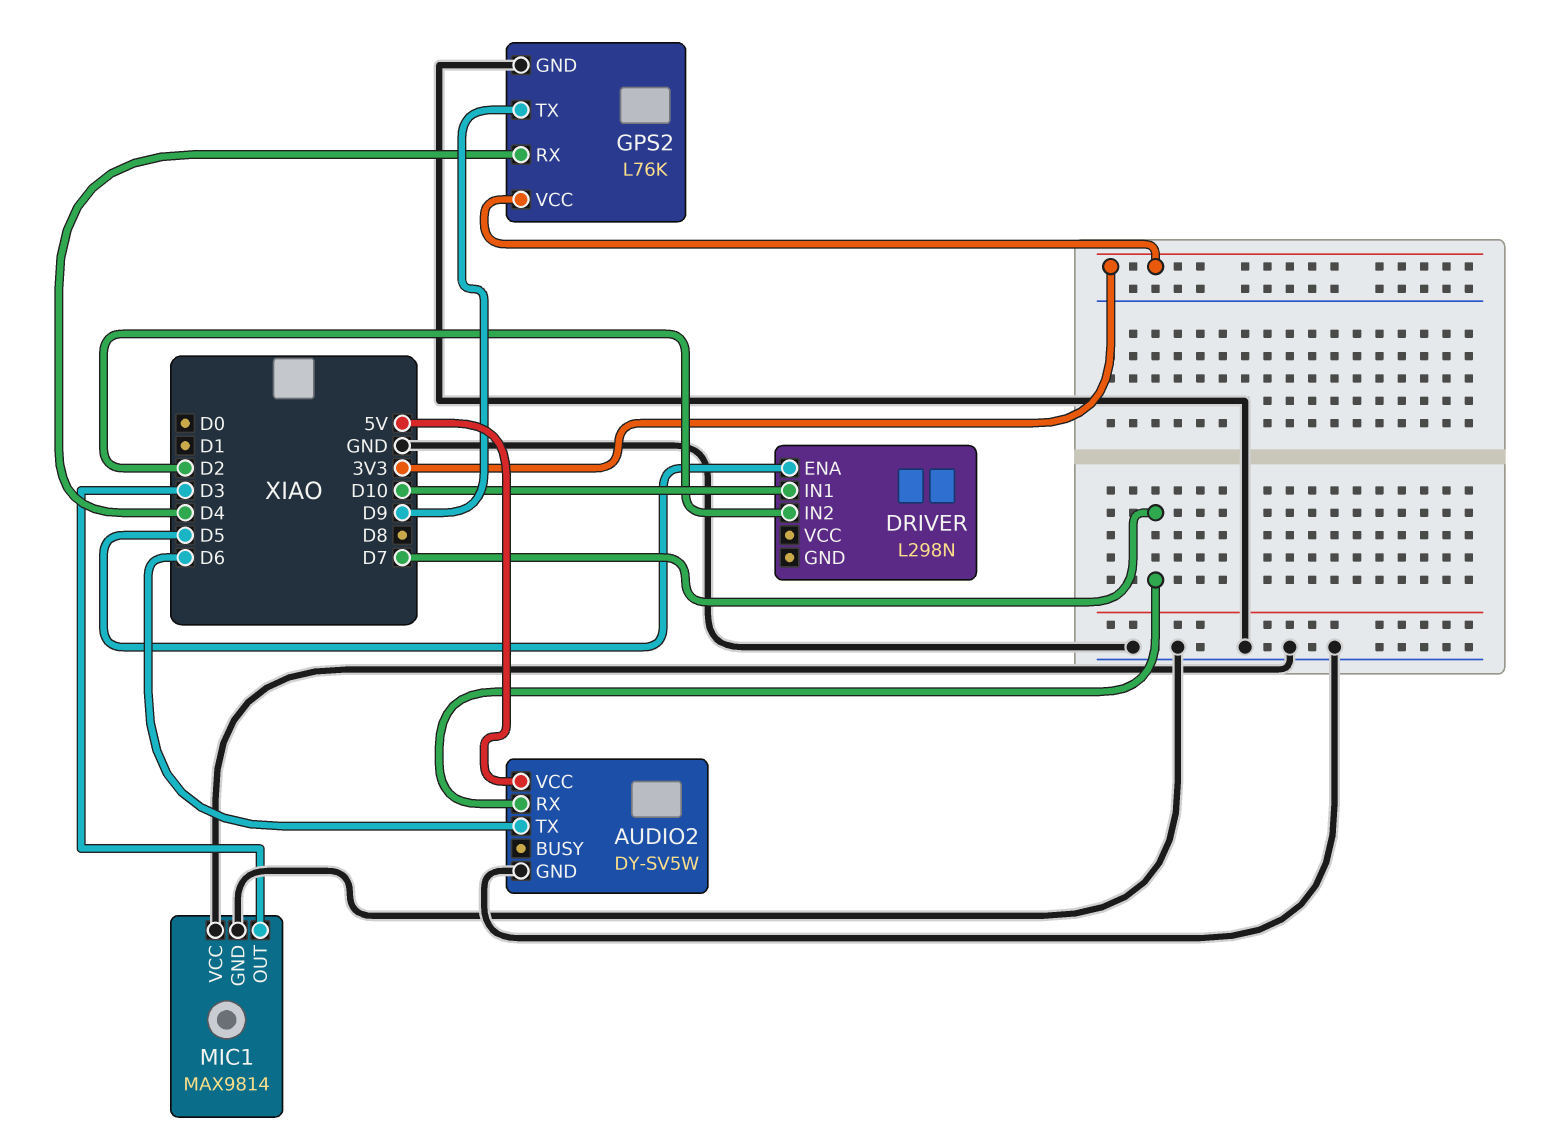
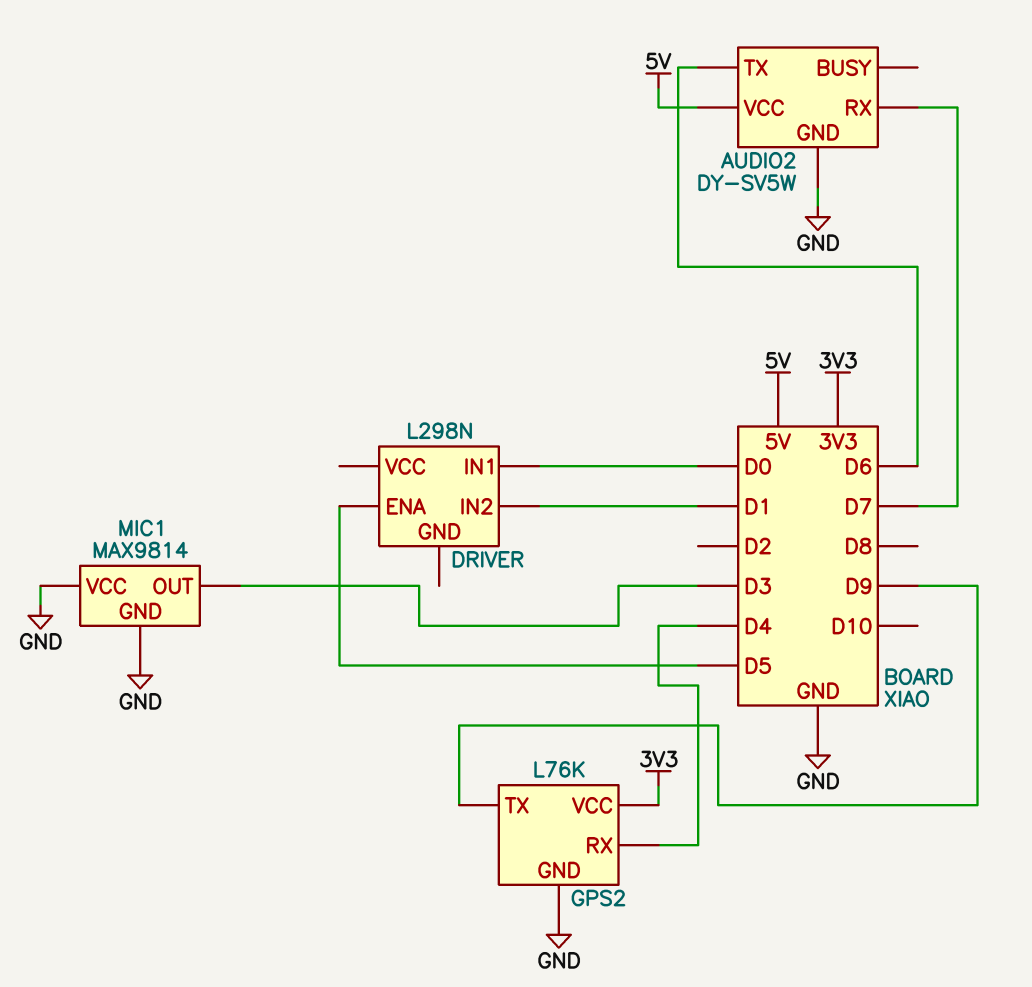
DRIVER pin IN1: D10 -> D0
DRIVER pin IN2: D2 -> D1

